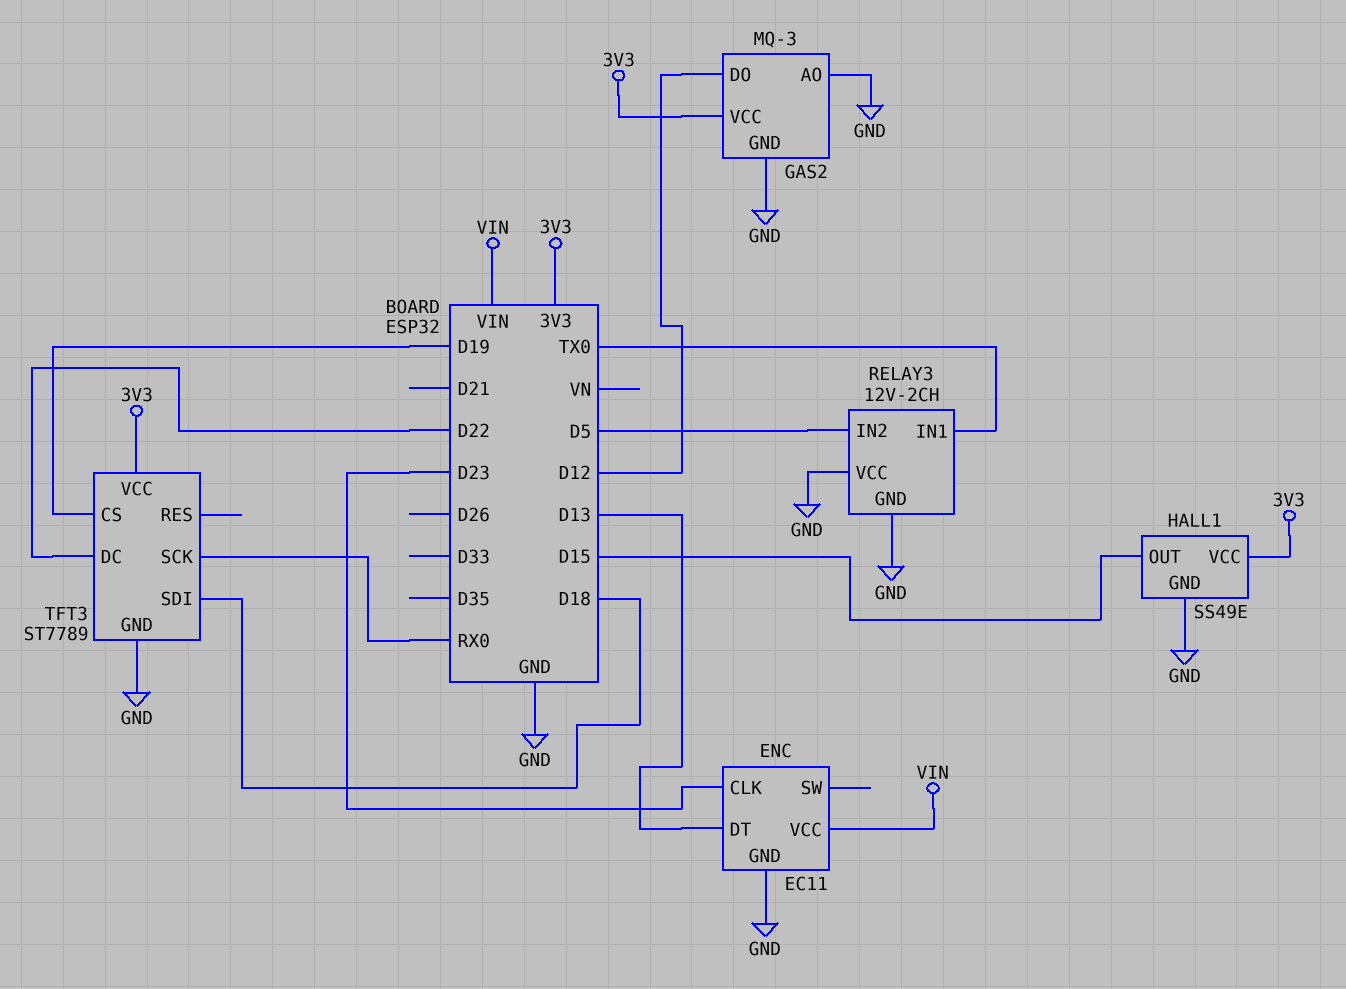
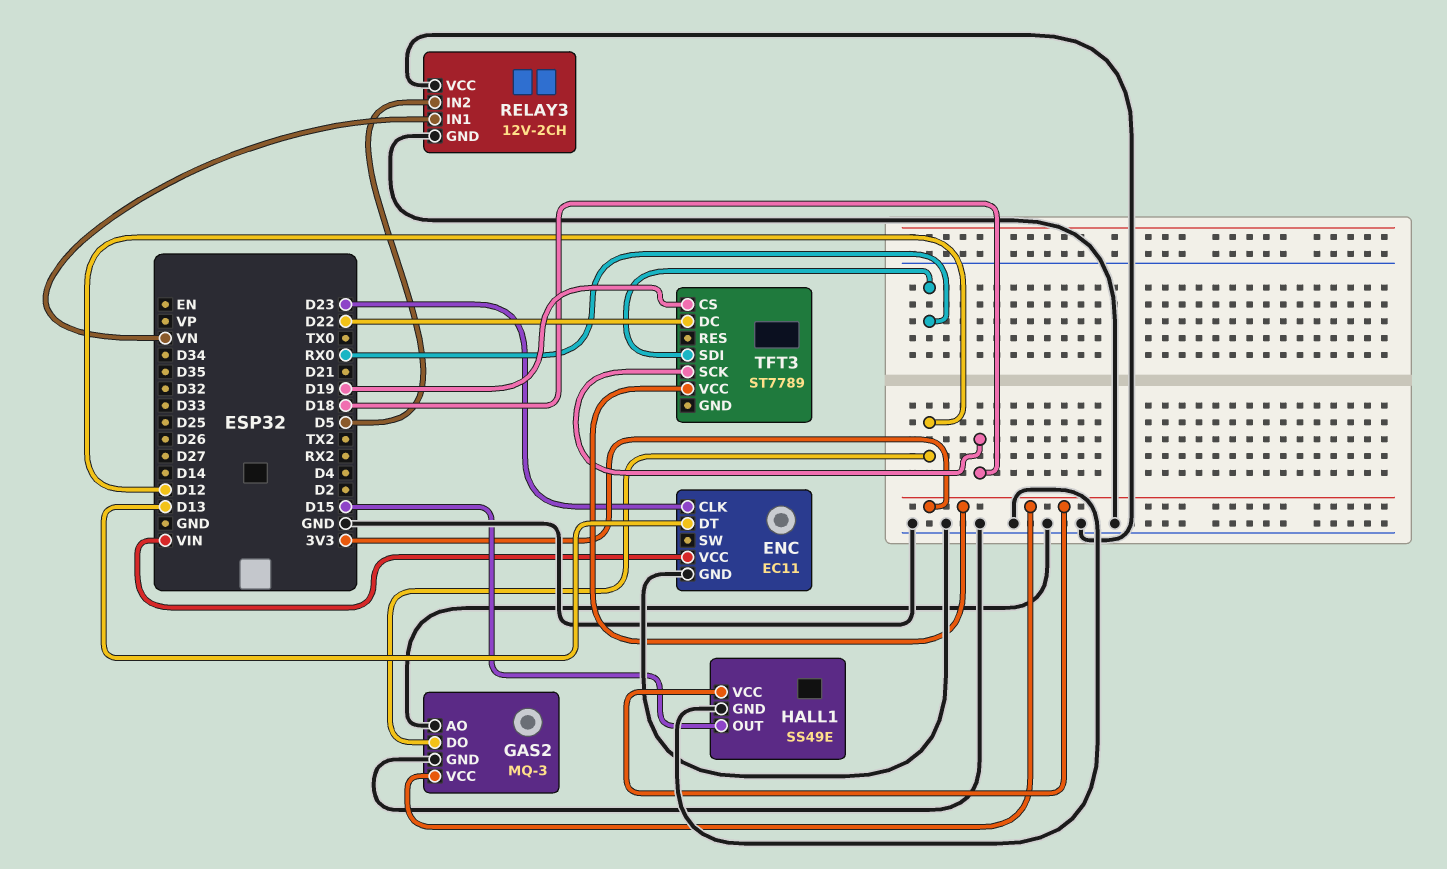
RELAY3 pin IN1: TX0 -> VN
TFT3 pin GND: GND -> none
TFT3 pin SCK: RX0 -> D18
TFT3 pin SDI: D18 -> RX0

